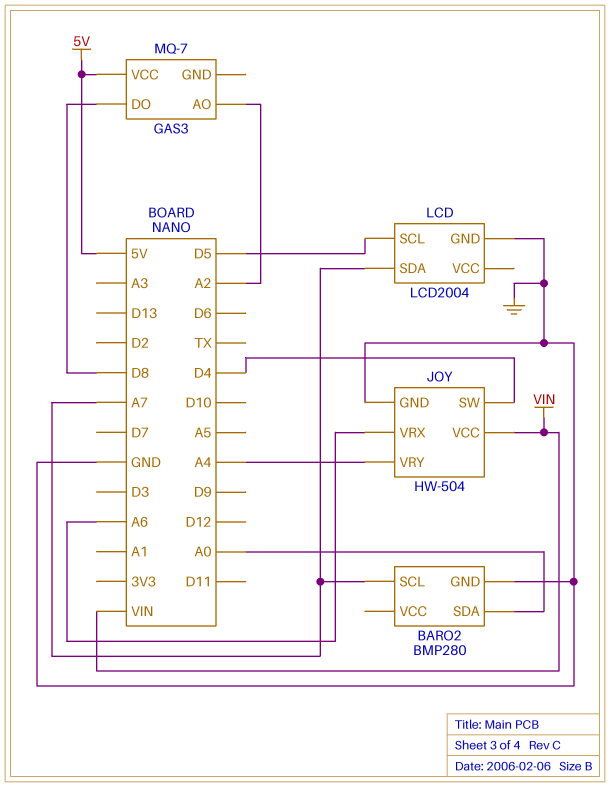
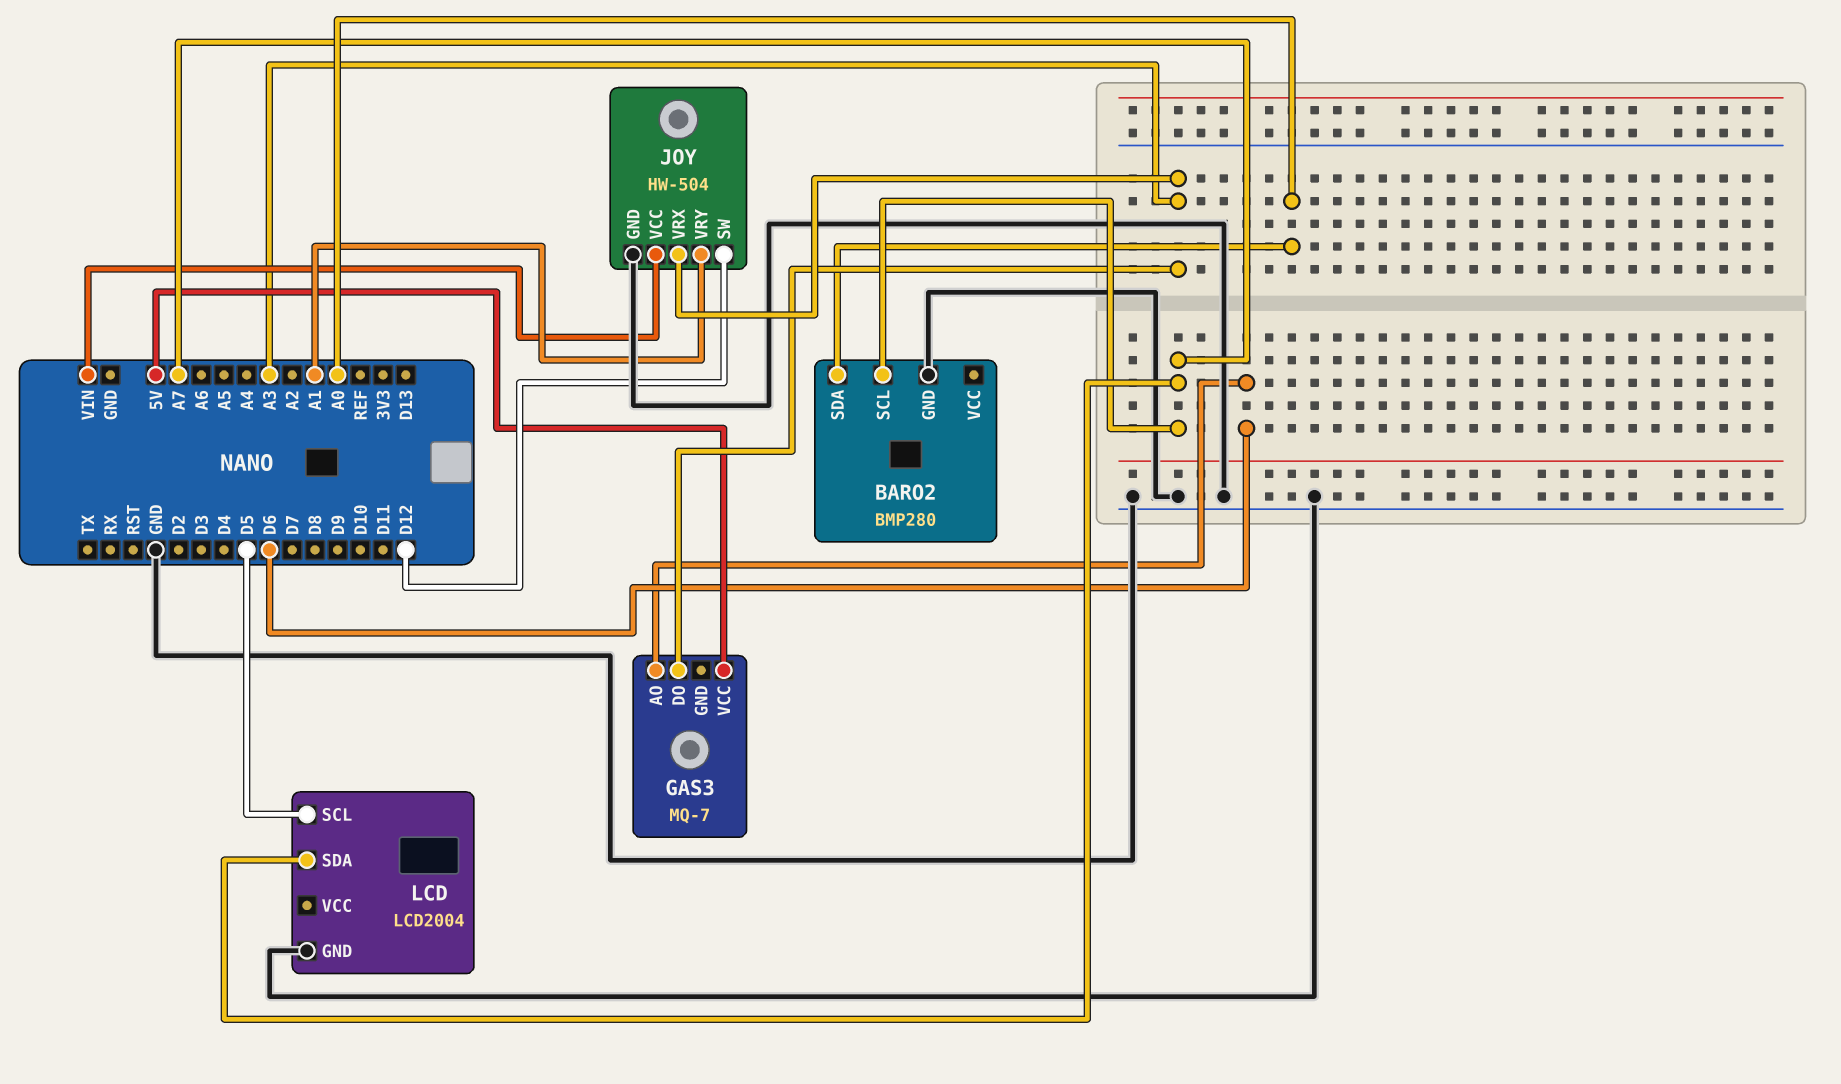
GAS3 pin AO: A2 -> D6
GAS3 pin DO: D8 -> A3
JOY pin SW: D4 -> D12
JOY pin VRX: A6 -> A3
JOY pin VRY: A4 -> A1

